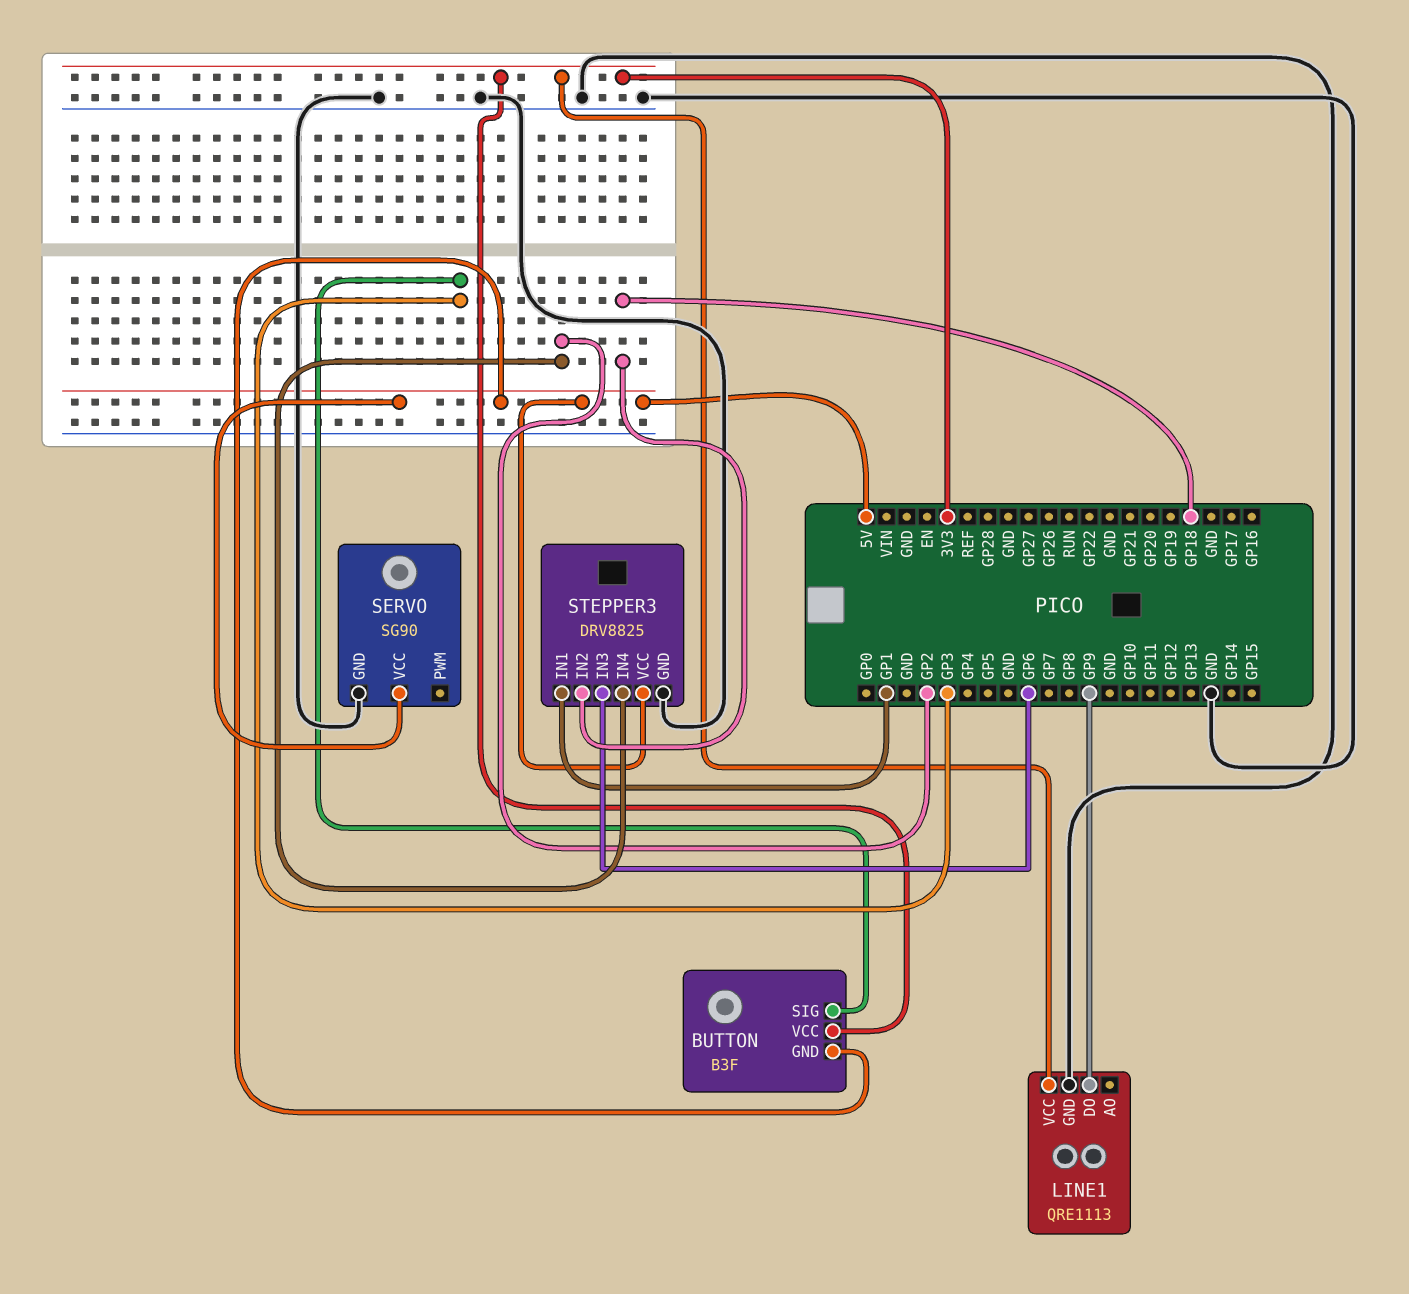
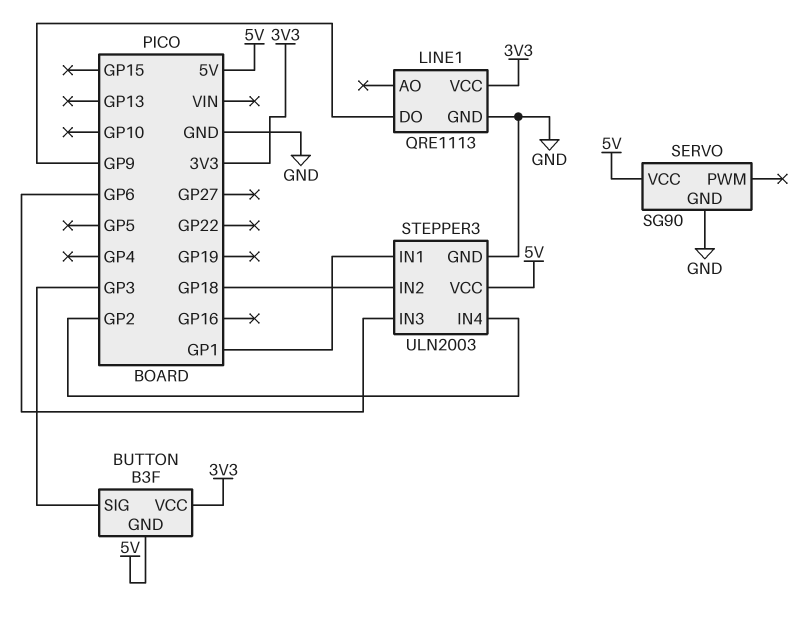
STEPPER3: DRV8825 -> ULN2003

